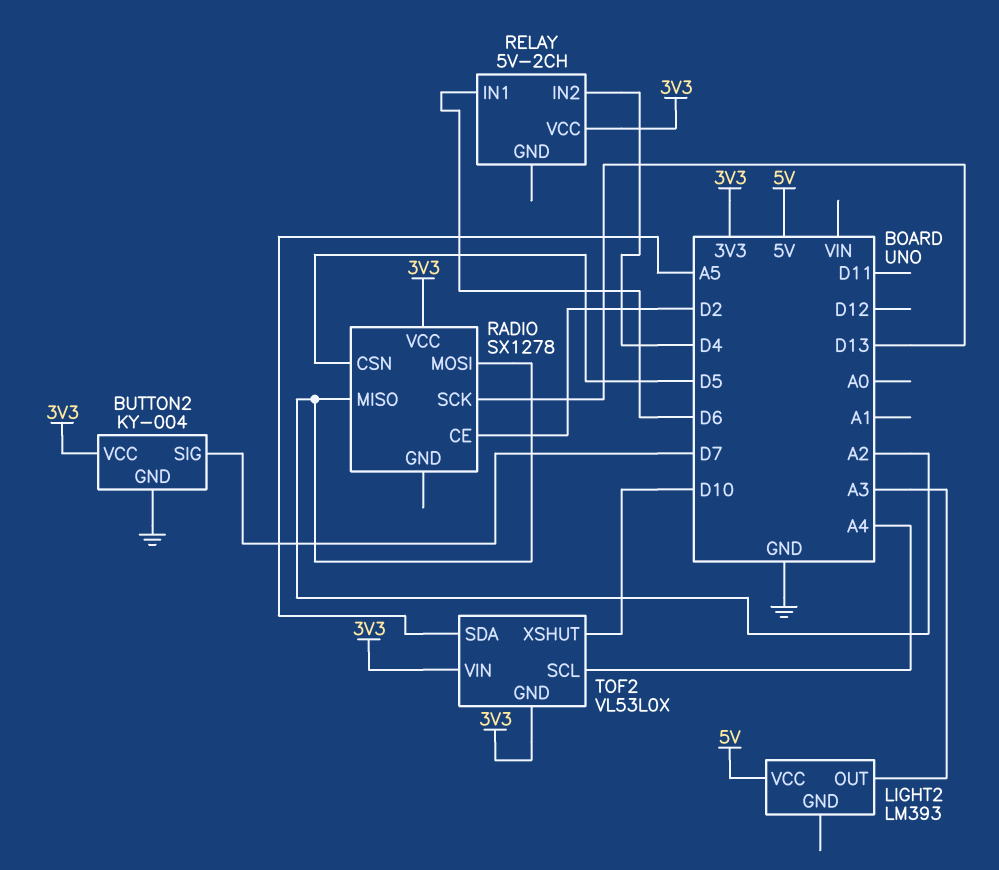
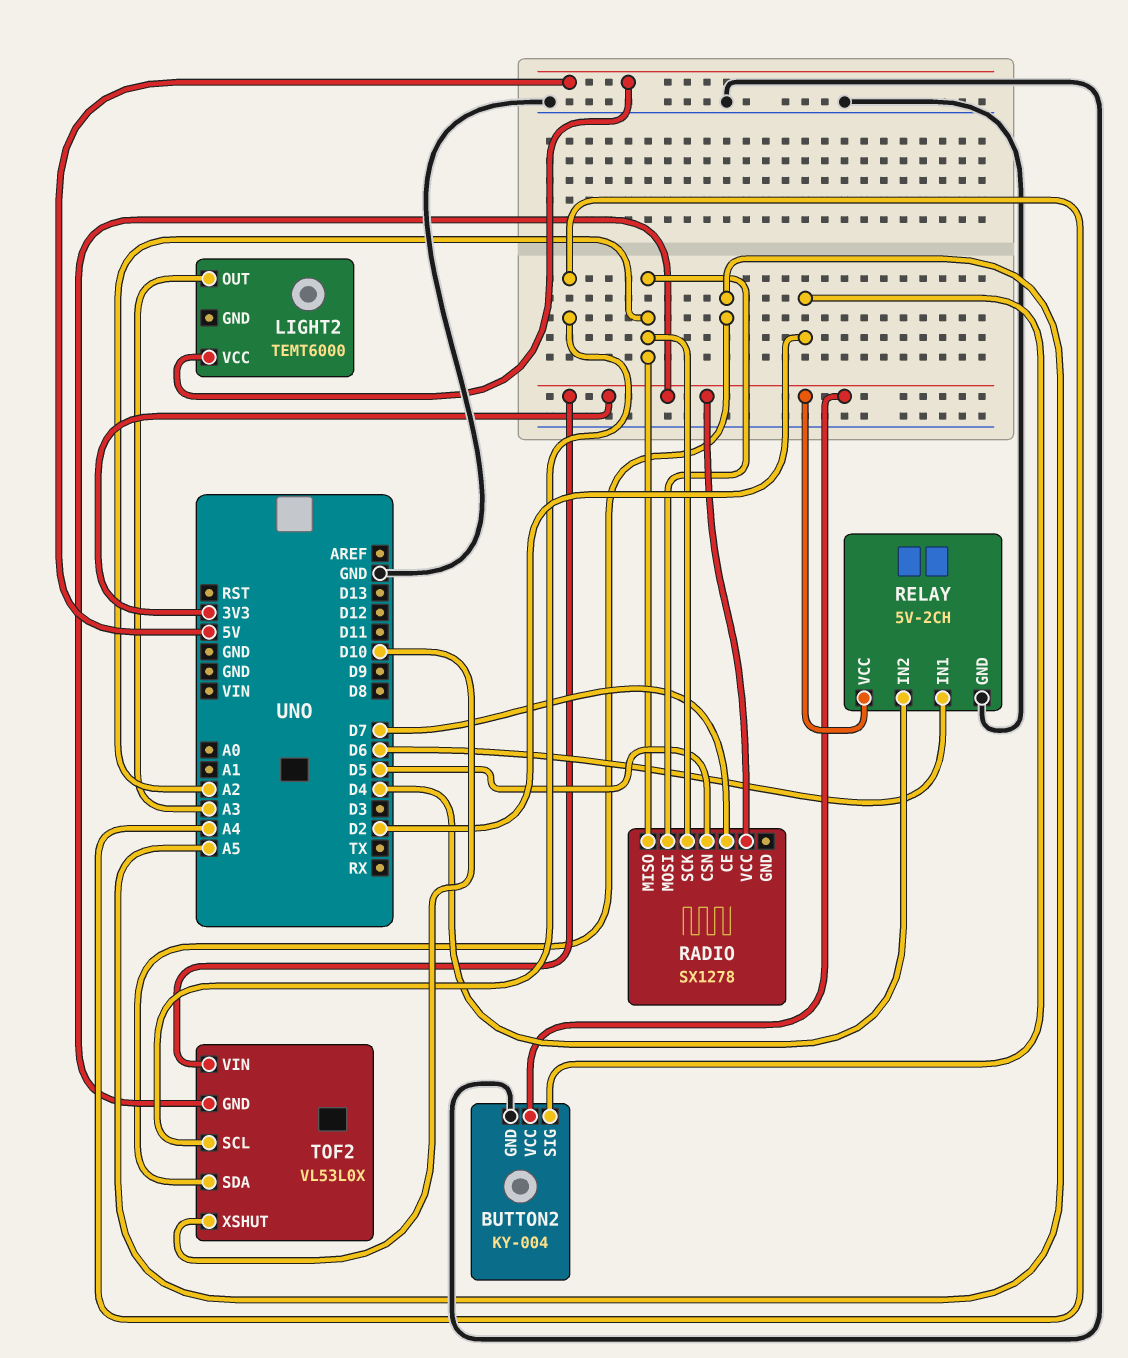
BUTTON2 pin SIG: D7 -> D2
LIGHT2: LM393 -> TEMT6000
RADIO pin CE: D2 -> D7
RADIO pin SCK: D13 -> A2
RELAY pin GND: none -> GND

